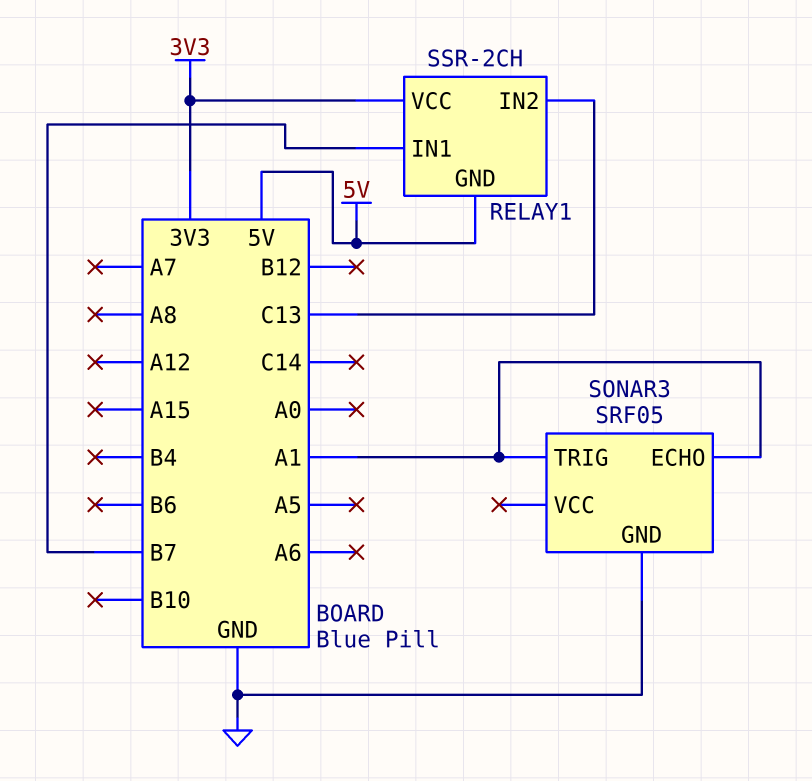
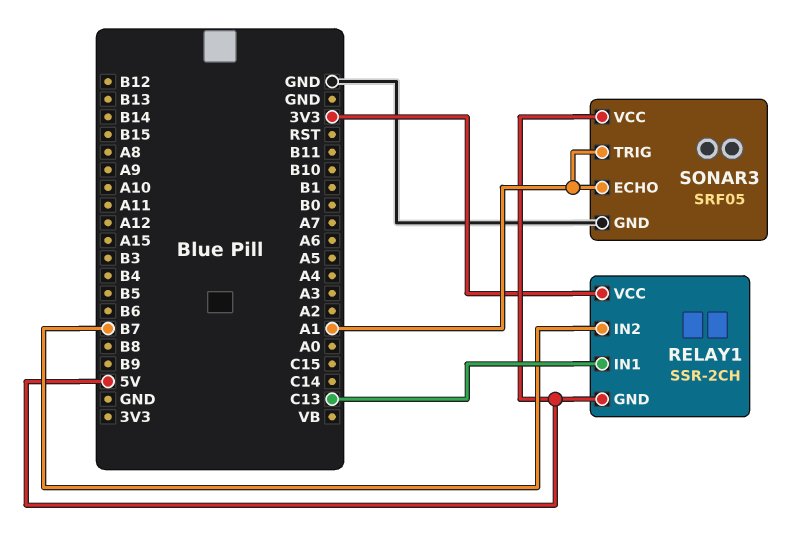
RELAY1 pin IN1: B7 -> C13
RELAY1 pin IN2: C13 -> B7
SONAR3 pin VCC: none -> 5V

